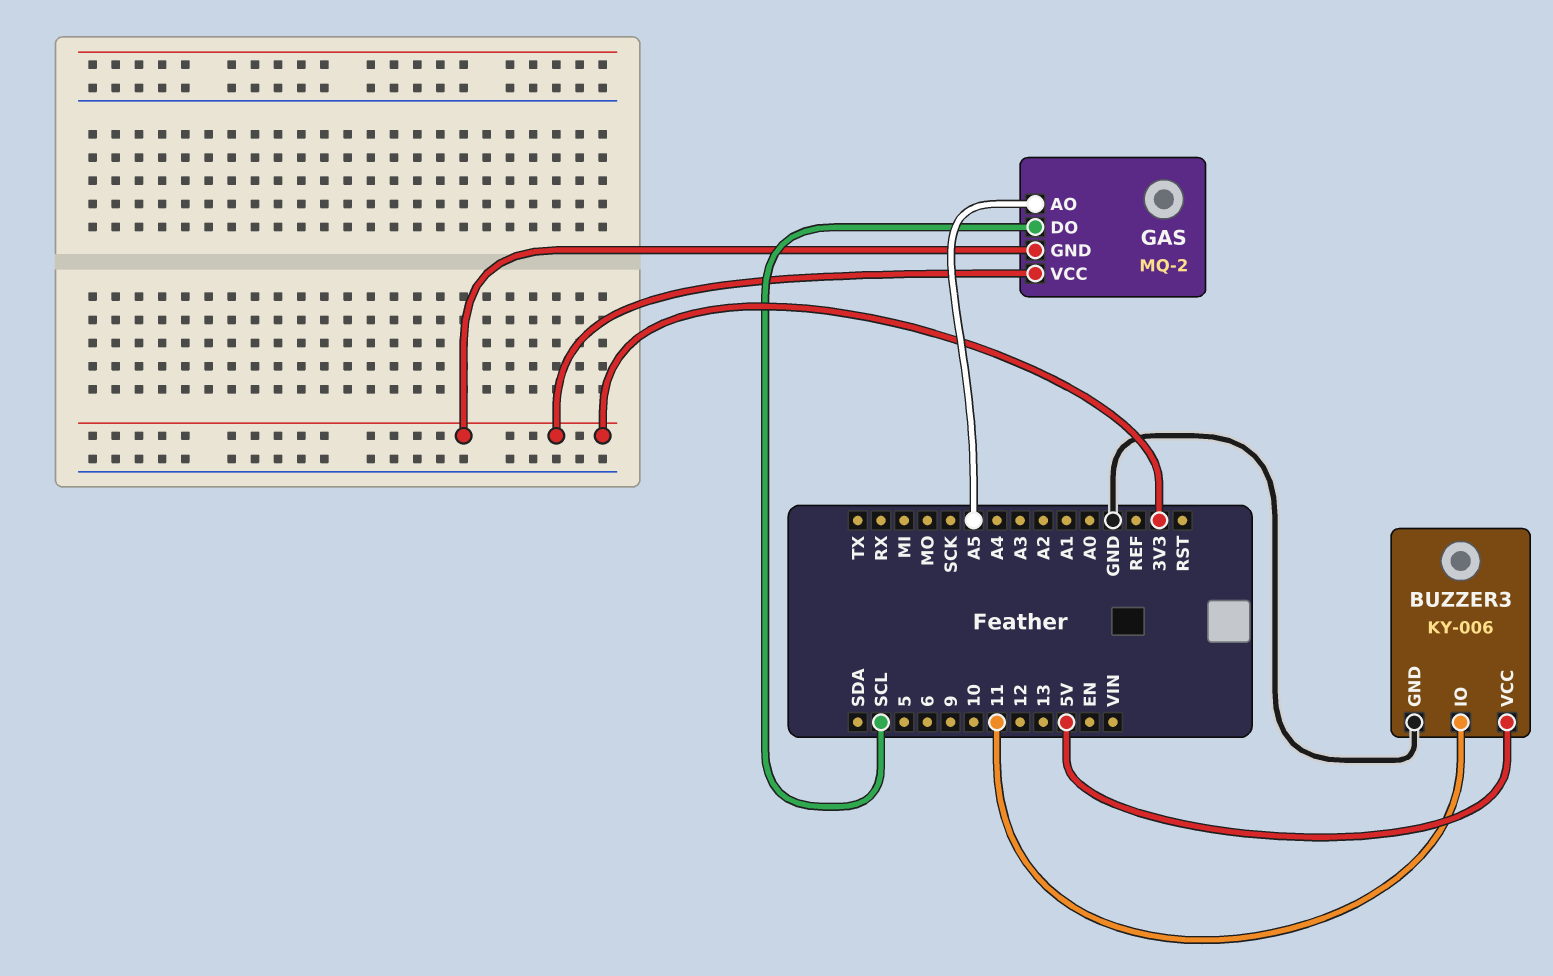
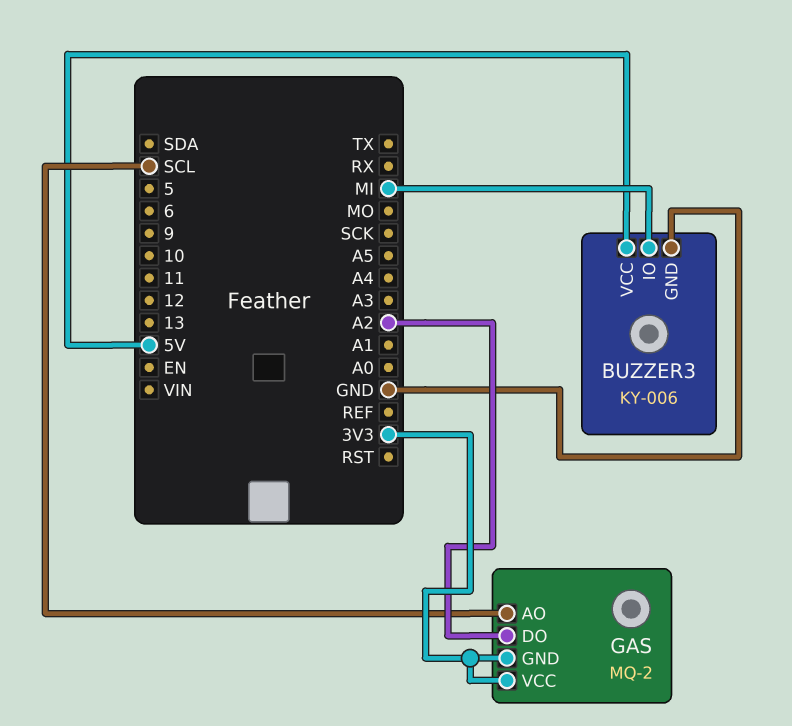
BUZZER3 pin IO: 11 -> MI
GAS pin AO: A5 -> SCL
GAS pin DO: SCL -> A2

